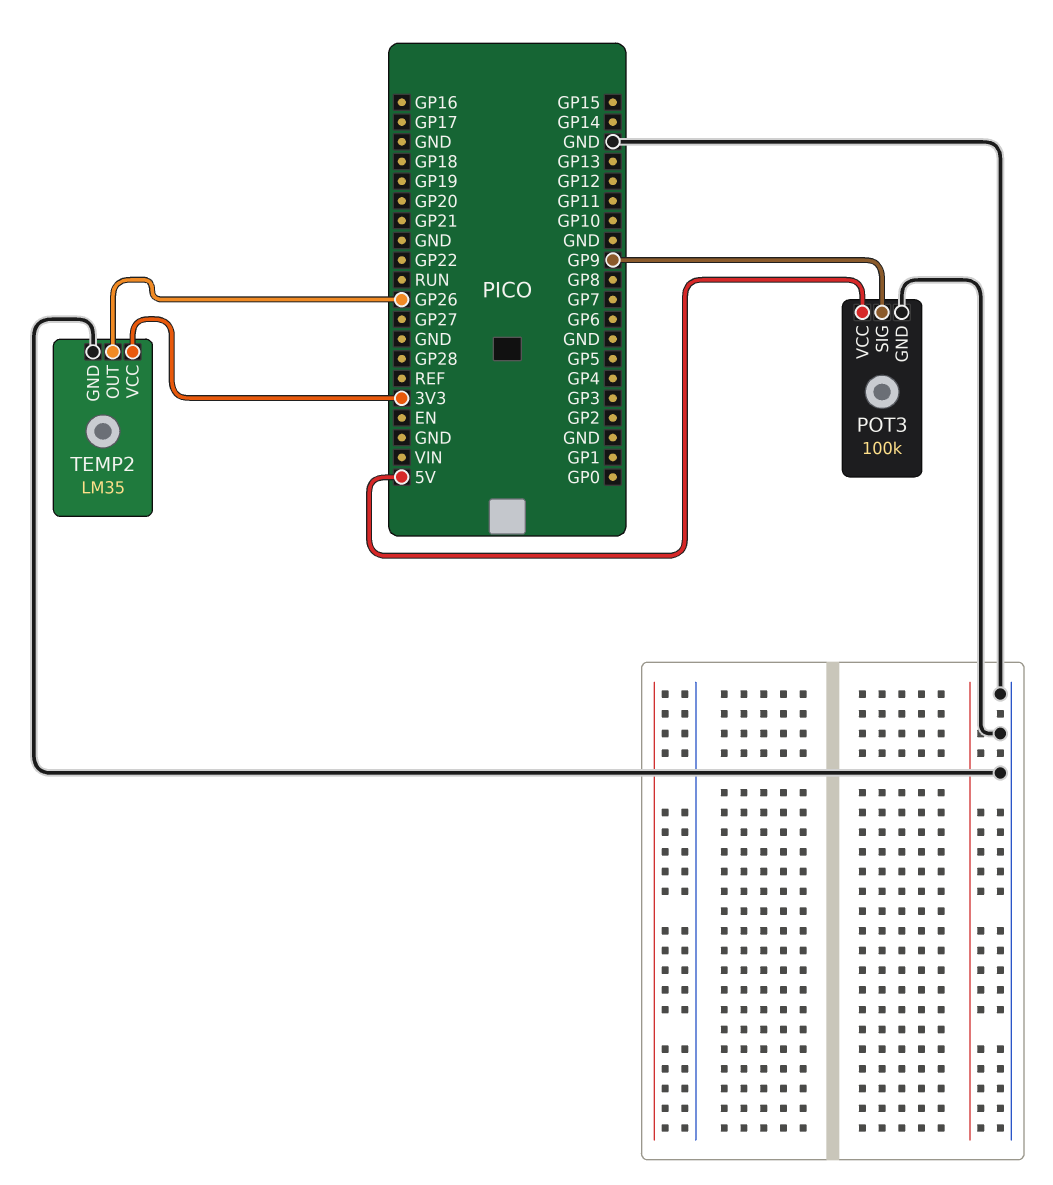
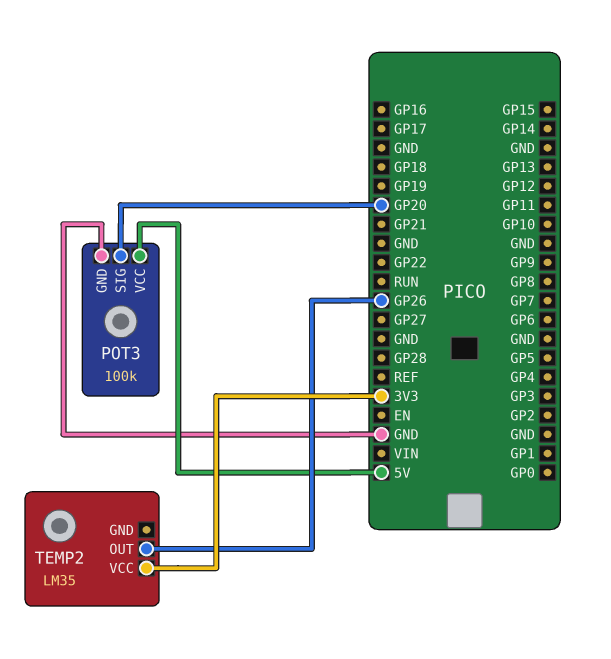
POT3 pin SIG: GP9 -> GP20
TEMP2 pin GND: GND -> none

